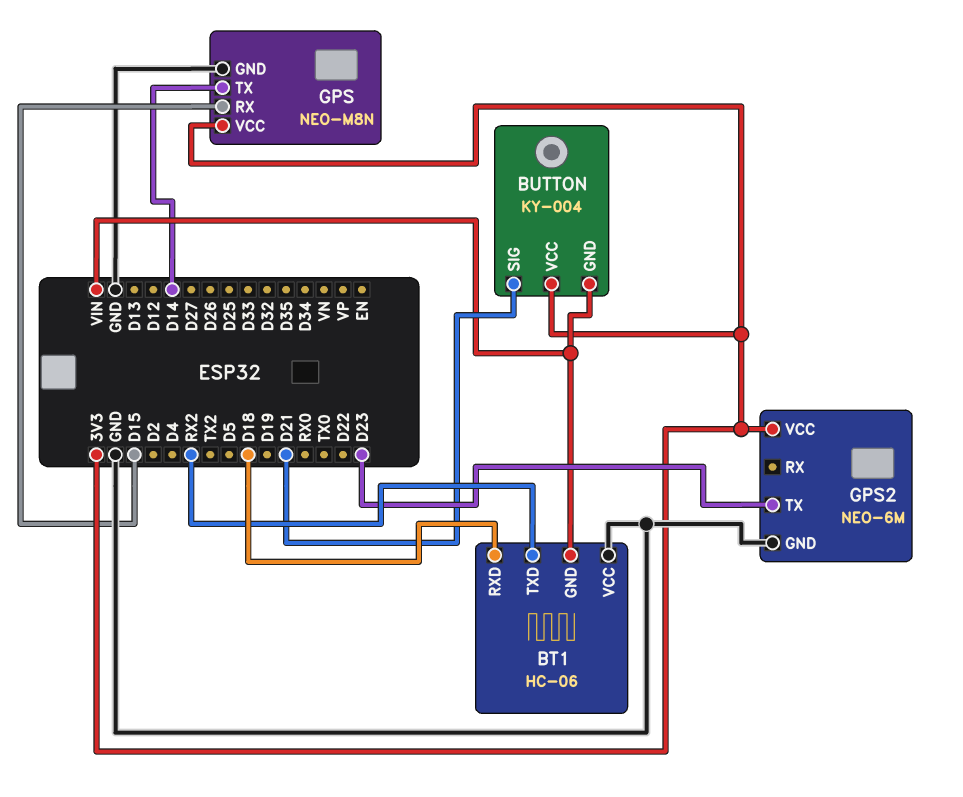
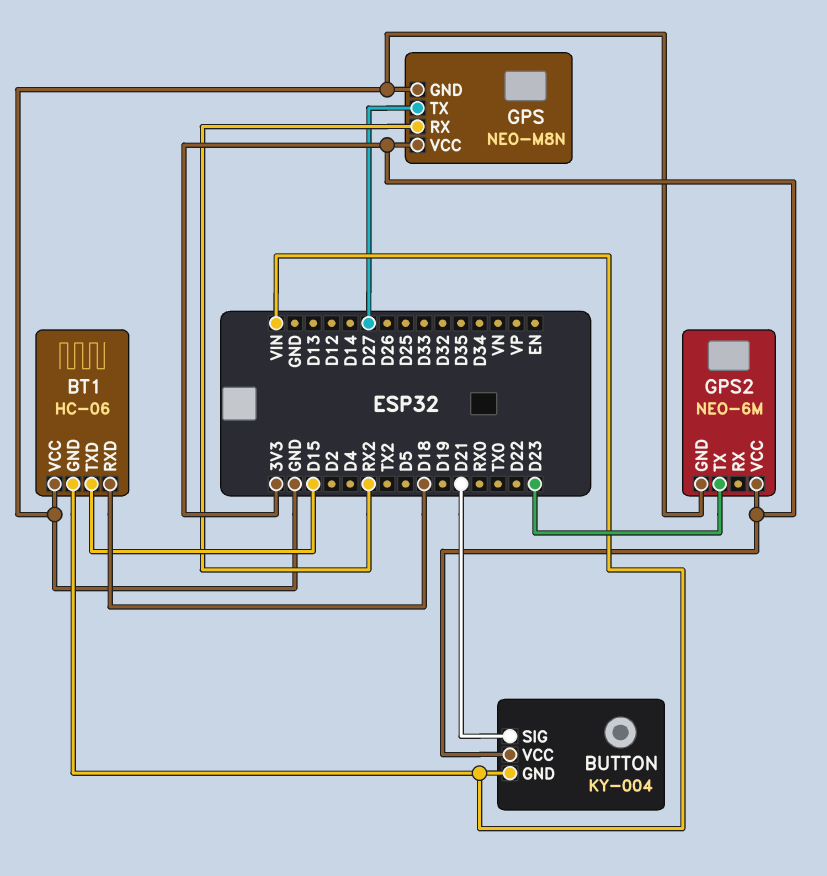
BT1 pin TXD: RX2 -> D15
GPS pin RX: D15 -> RX2
GPS pin TX: D14 -> D27

